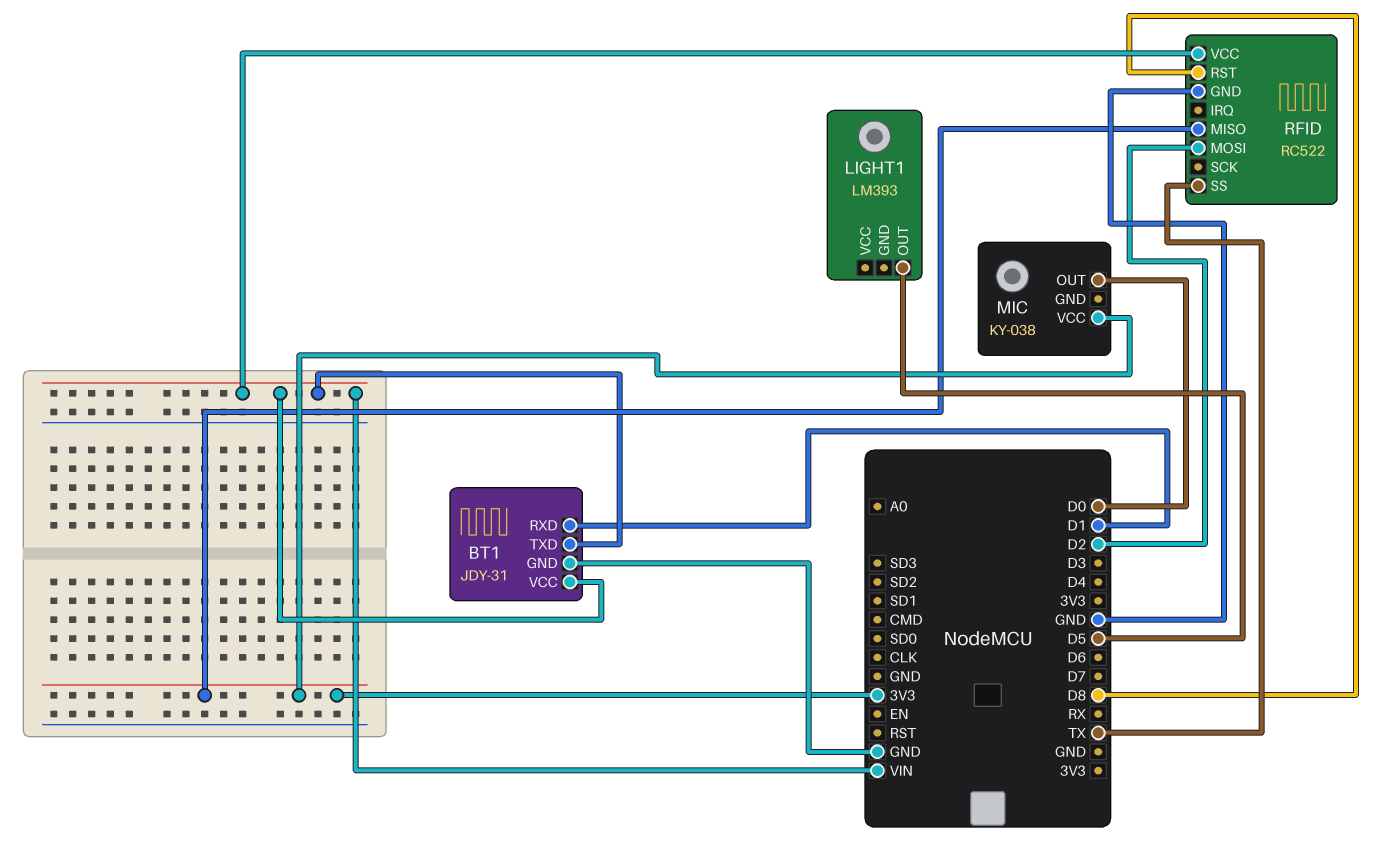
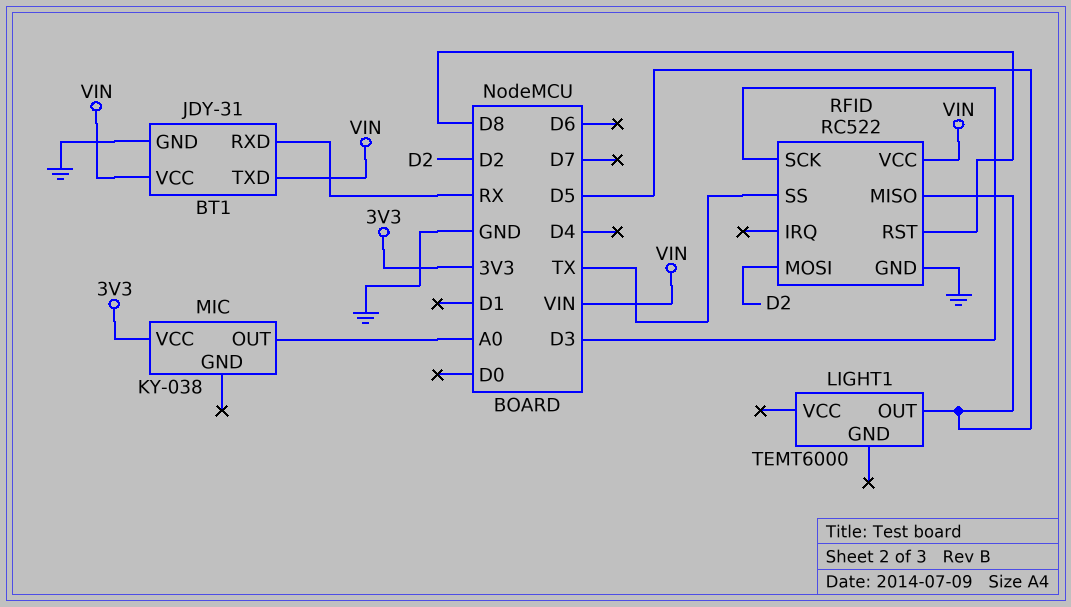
BT1 pin RXD: D1 -> RX
LIGHT1: LM393 -> TEMT6000
MIC pin OUT: D0 -> A0
RFID pin MISO: 3V3 -> D5
RFID pin SCK: none -> D3

